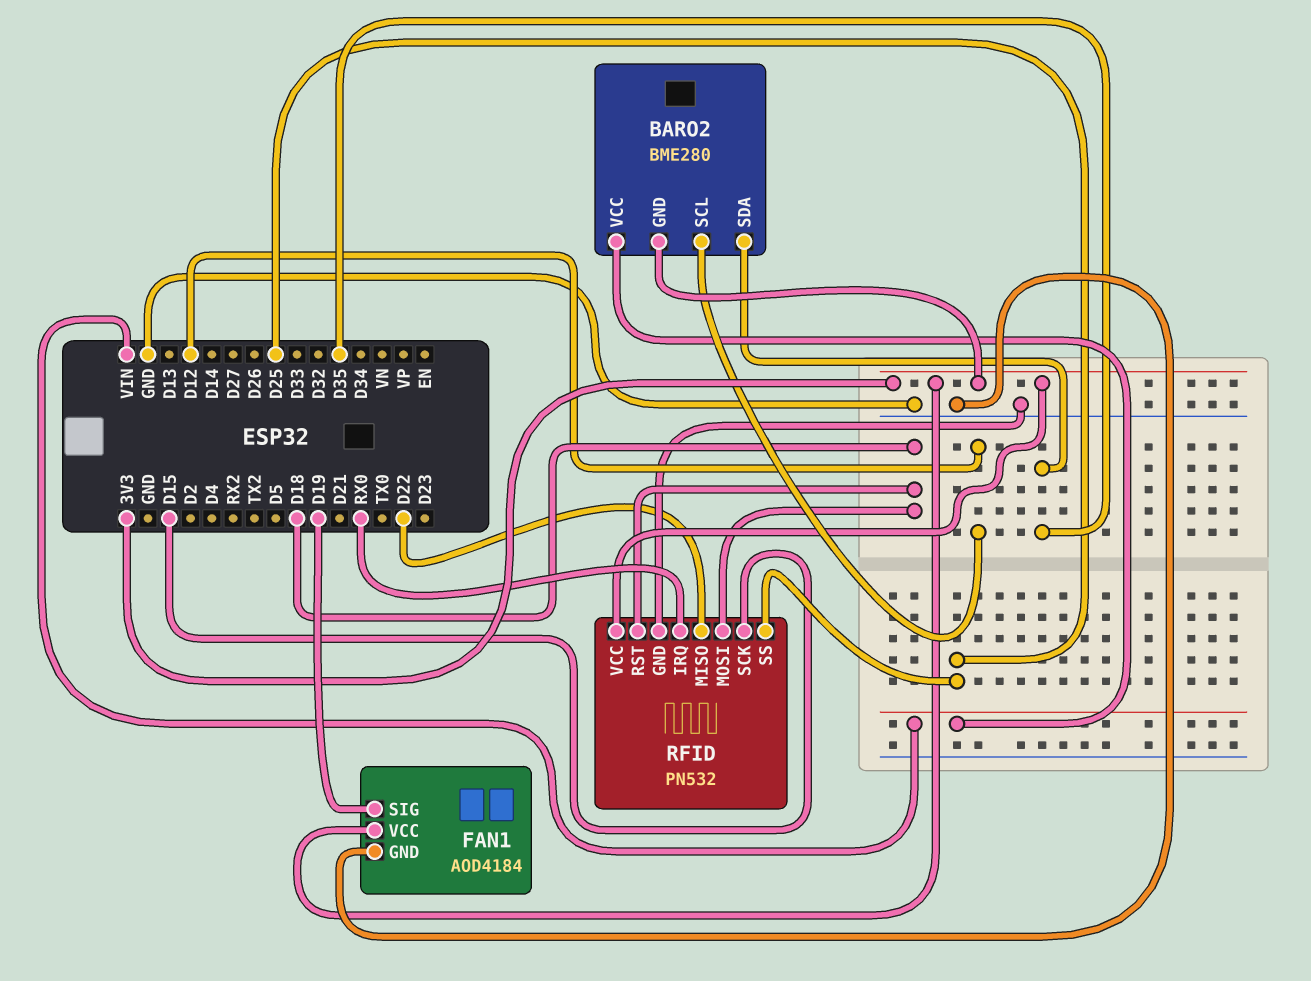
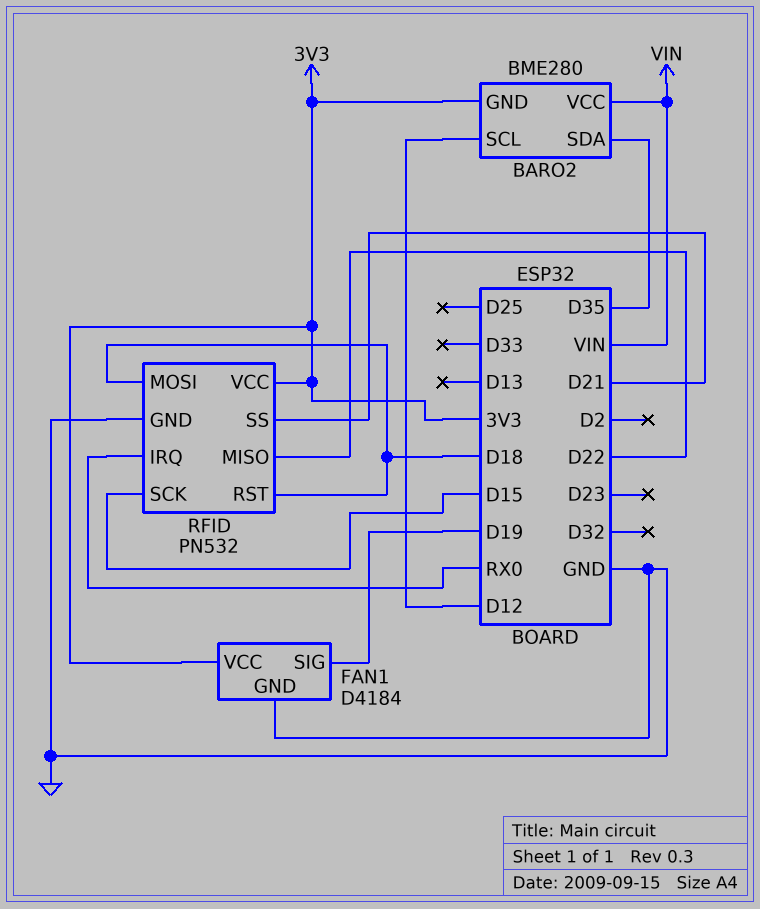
FAN1: AOD4184 -> D4184
RFID pin SS: D25 -> D21

